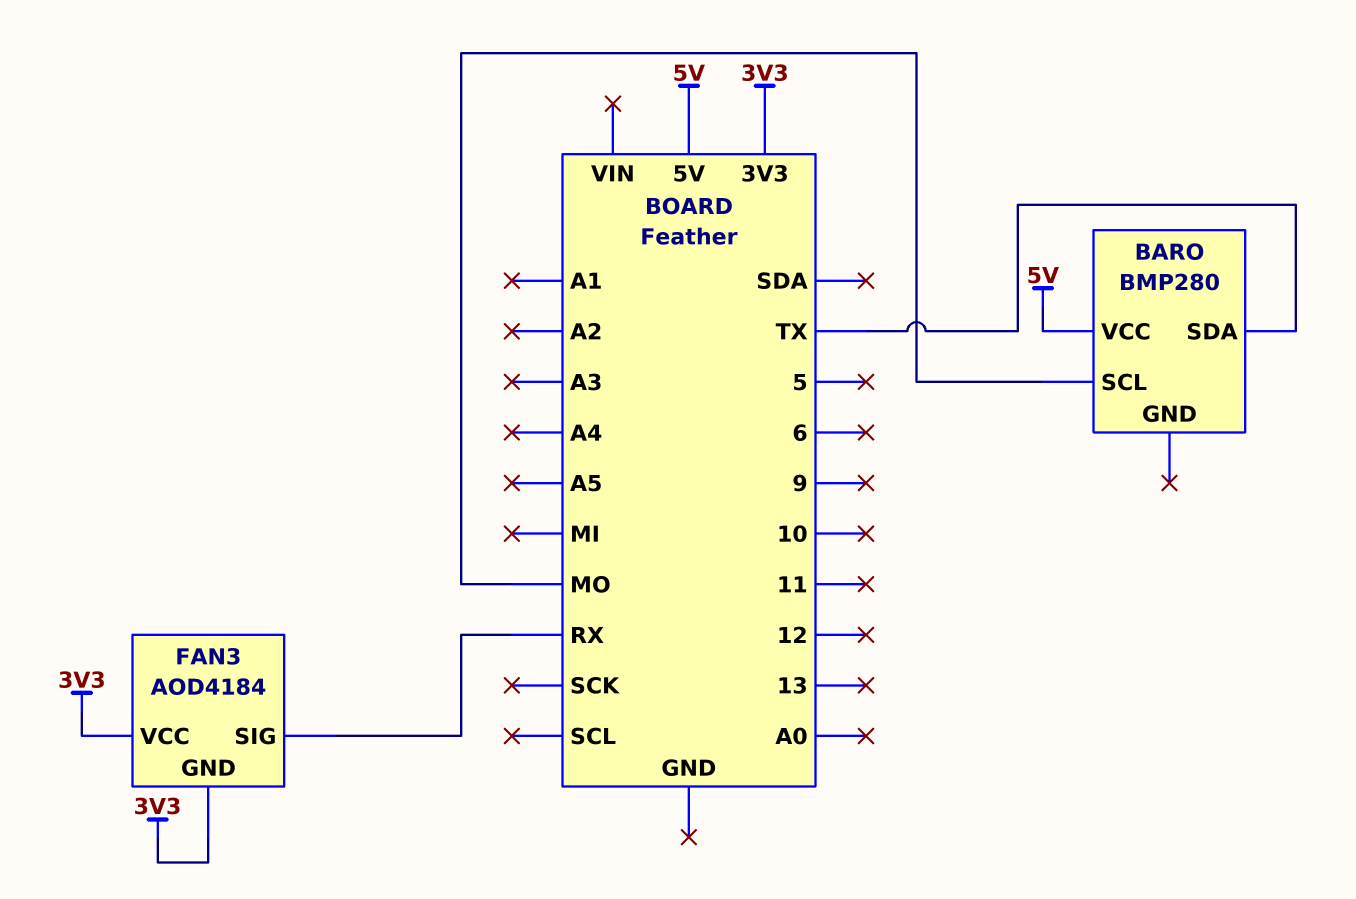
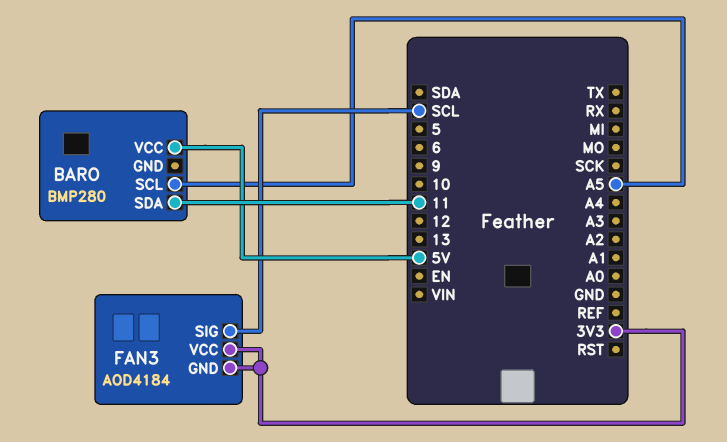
BARO pin SCL: MO -> A5
BARO pin SDA: TX -> 11
FAN3 pin SIG: RX -> SCL

